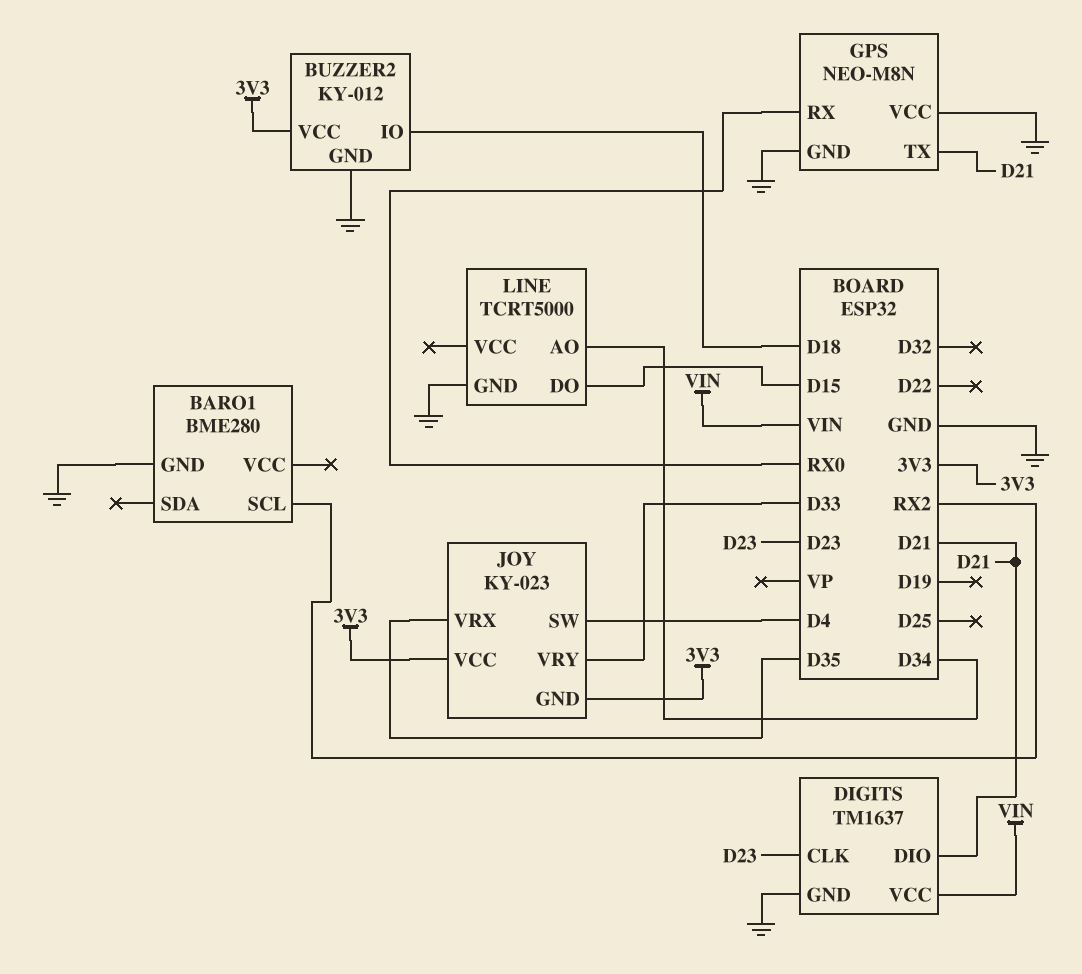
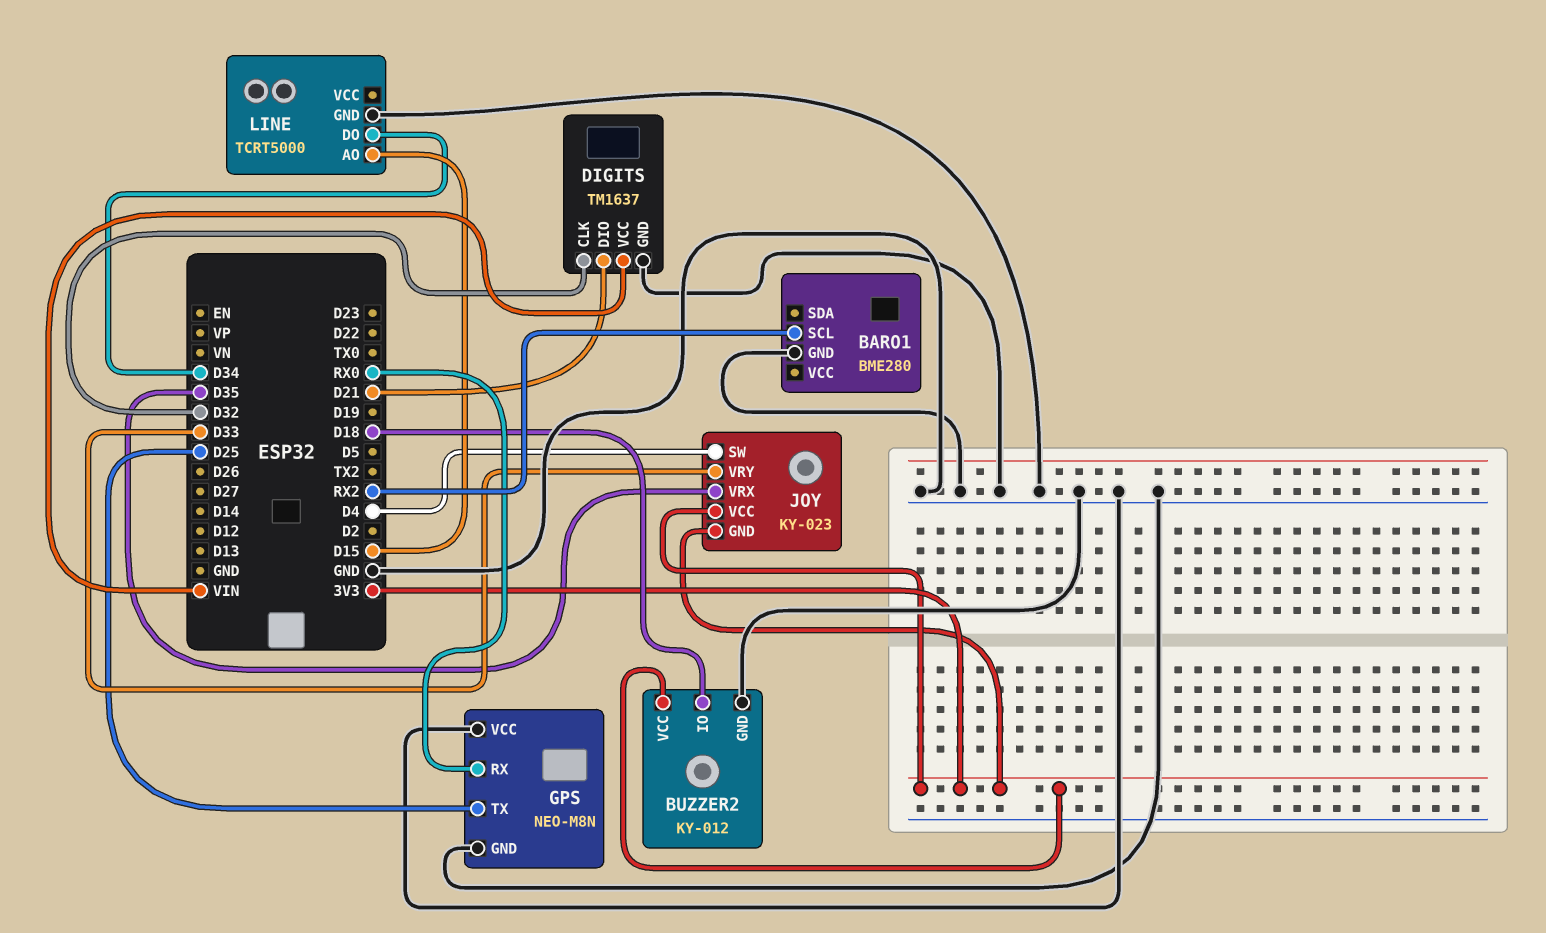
DIGITS pin CLK: D23 -> D32
GPS pin TX: D21 -> D25
LINE pin AO: D34 -> D15
LINE pin DO: D15 -> D34

